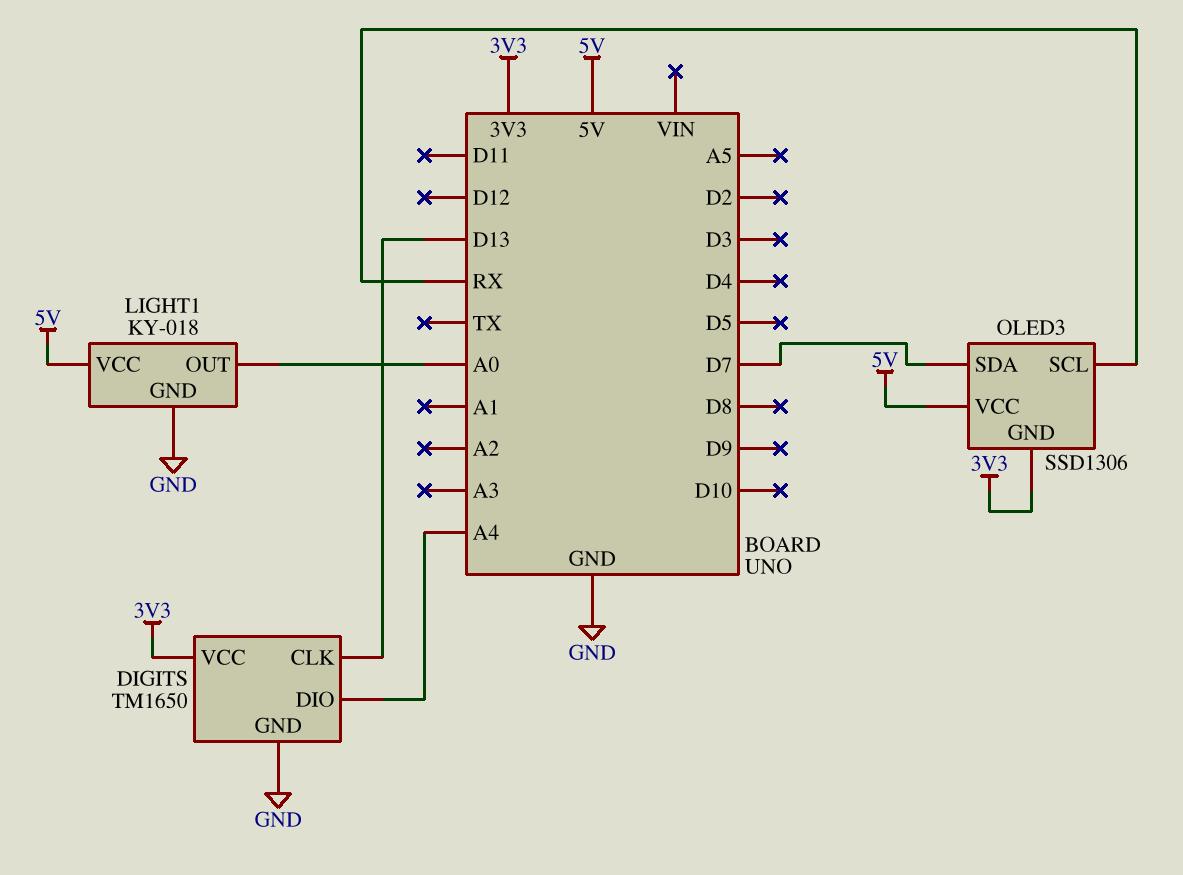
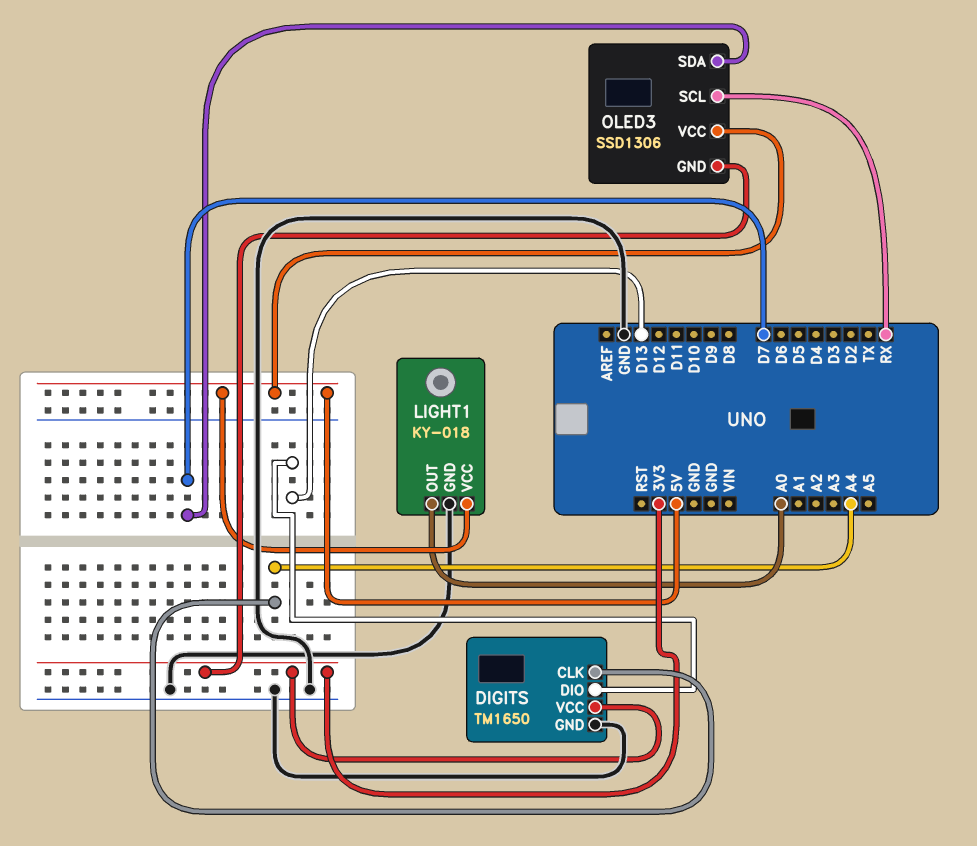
DIGITS pin CLK: D13 -> A4
DIGITS pin DIO: A4 -> D13

